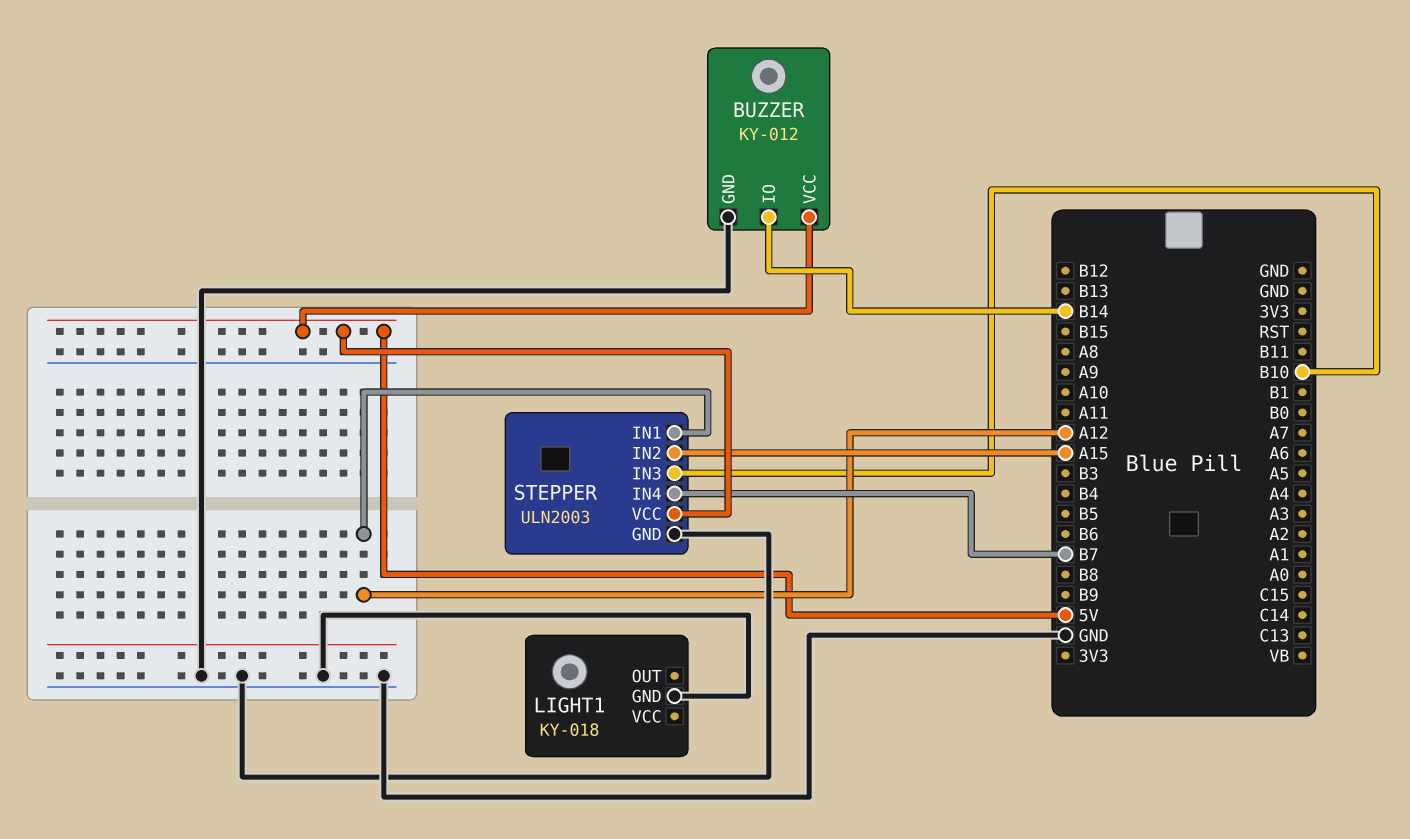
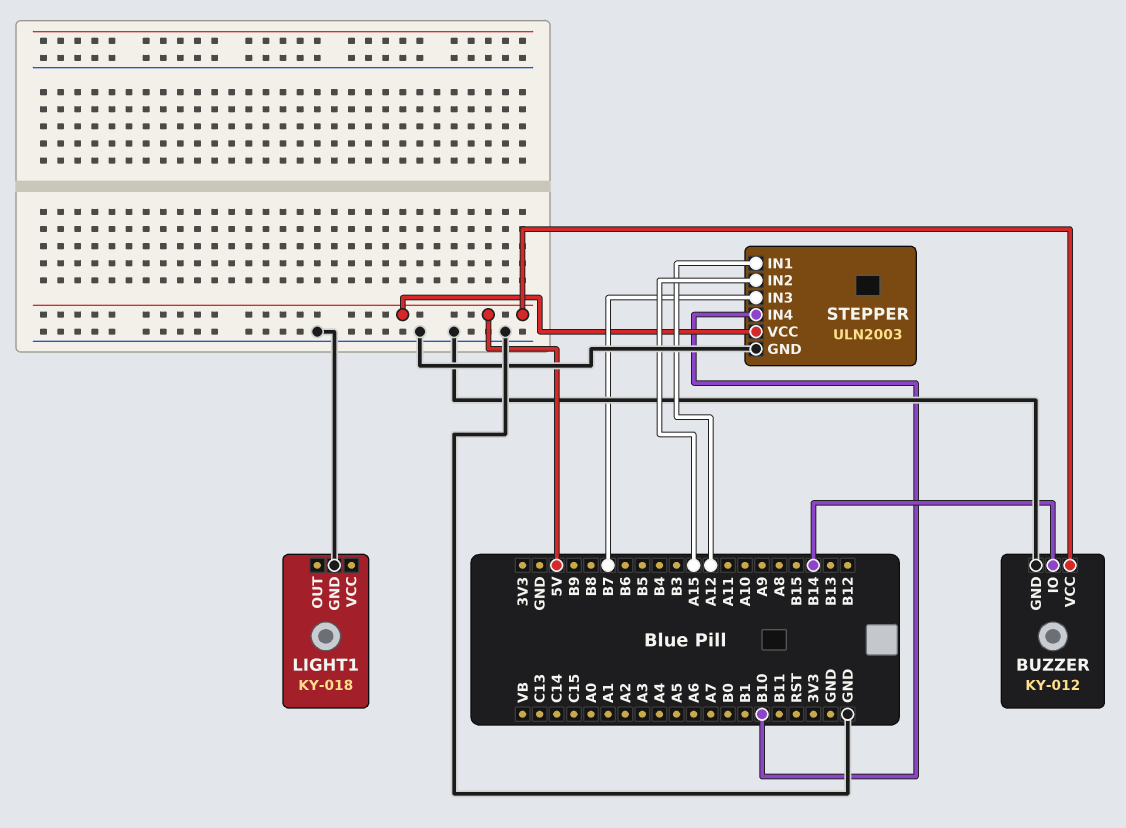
STEPPER pin IN3: B10 -> B7
STEPPER pin IN4: B7 -> B10

